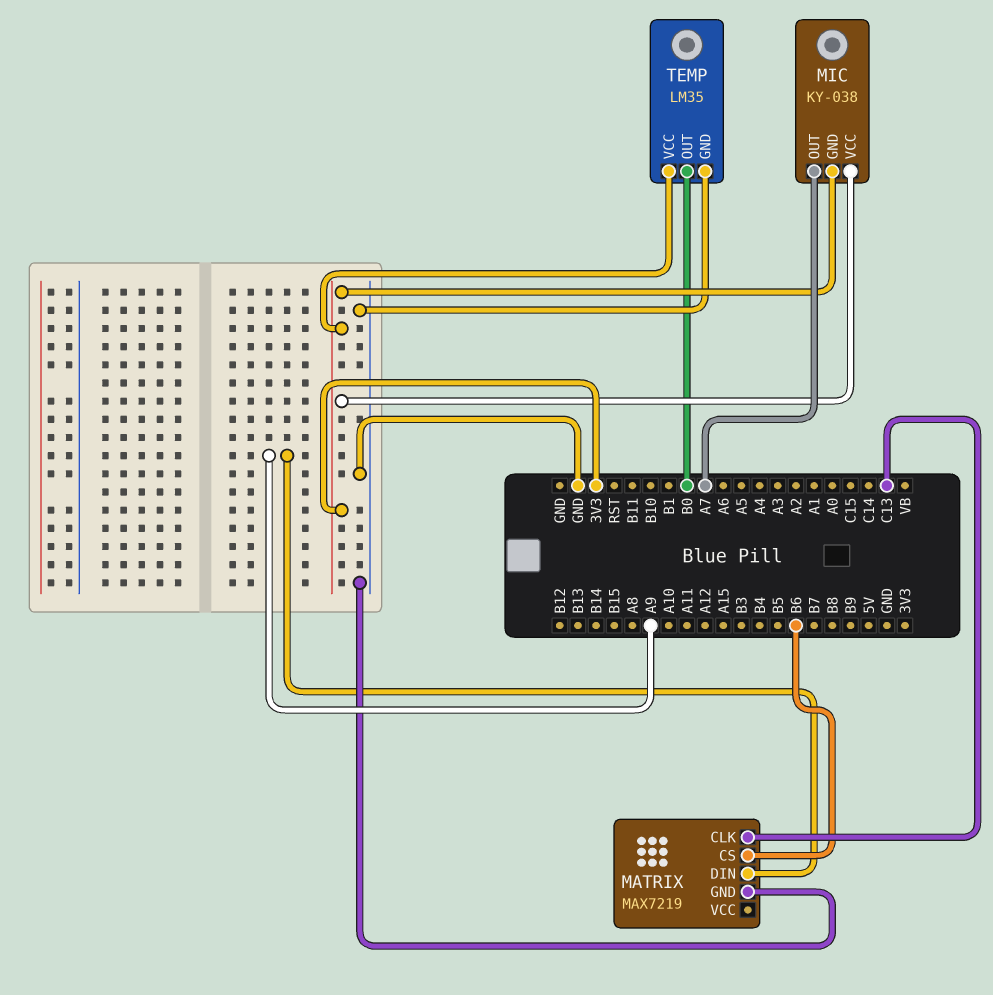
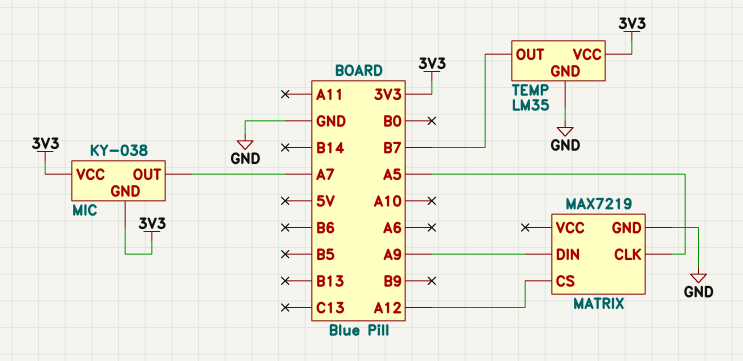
MATRIX pin CLK: C13 -> A5
MATRIX pin CS: B6 -> A12
TEMP pin OUT: B0 -> B7

